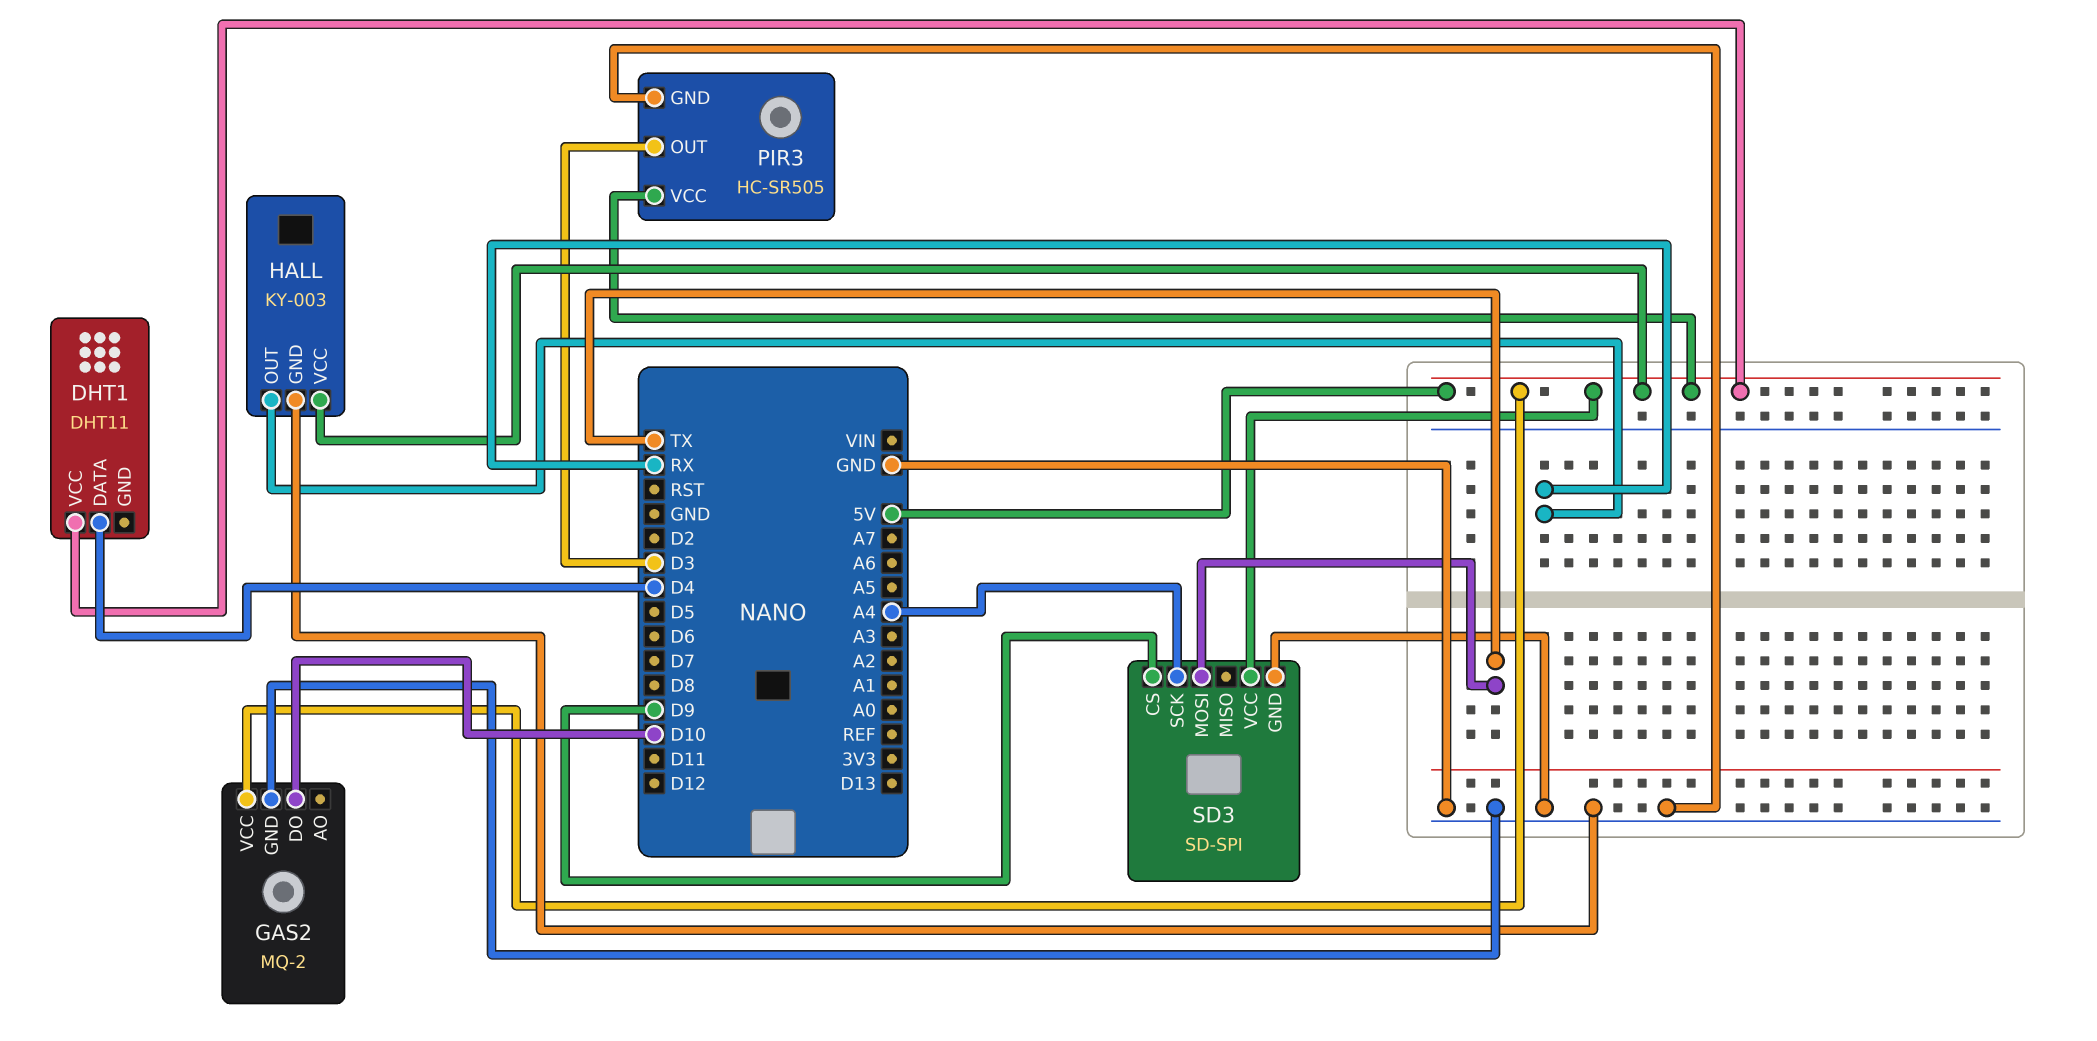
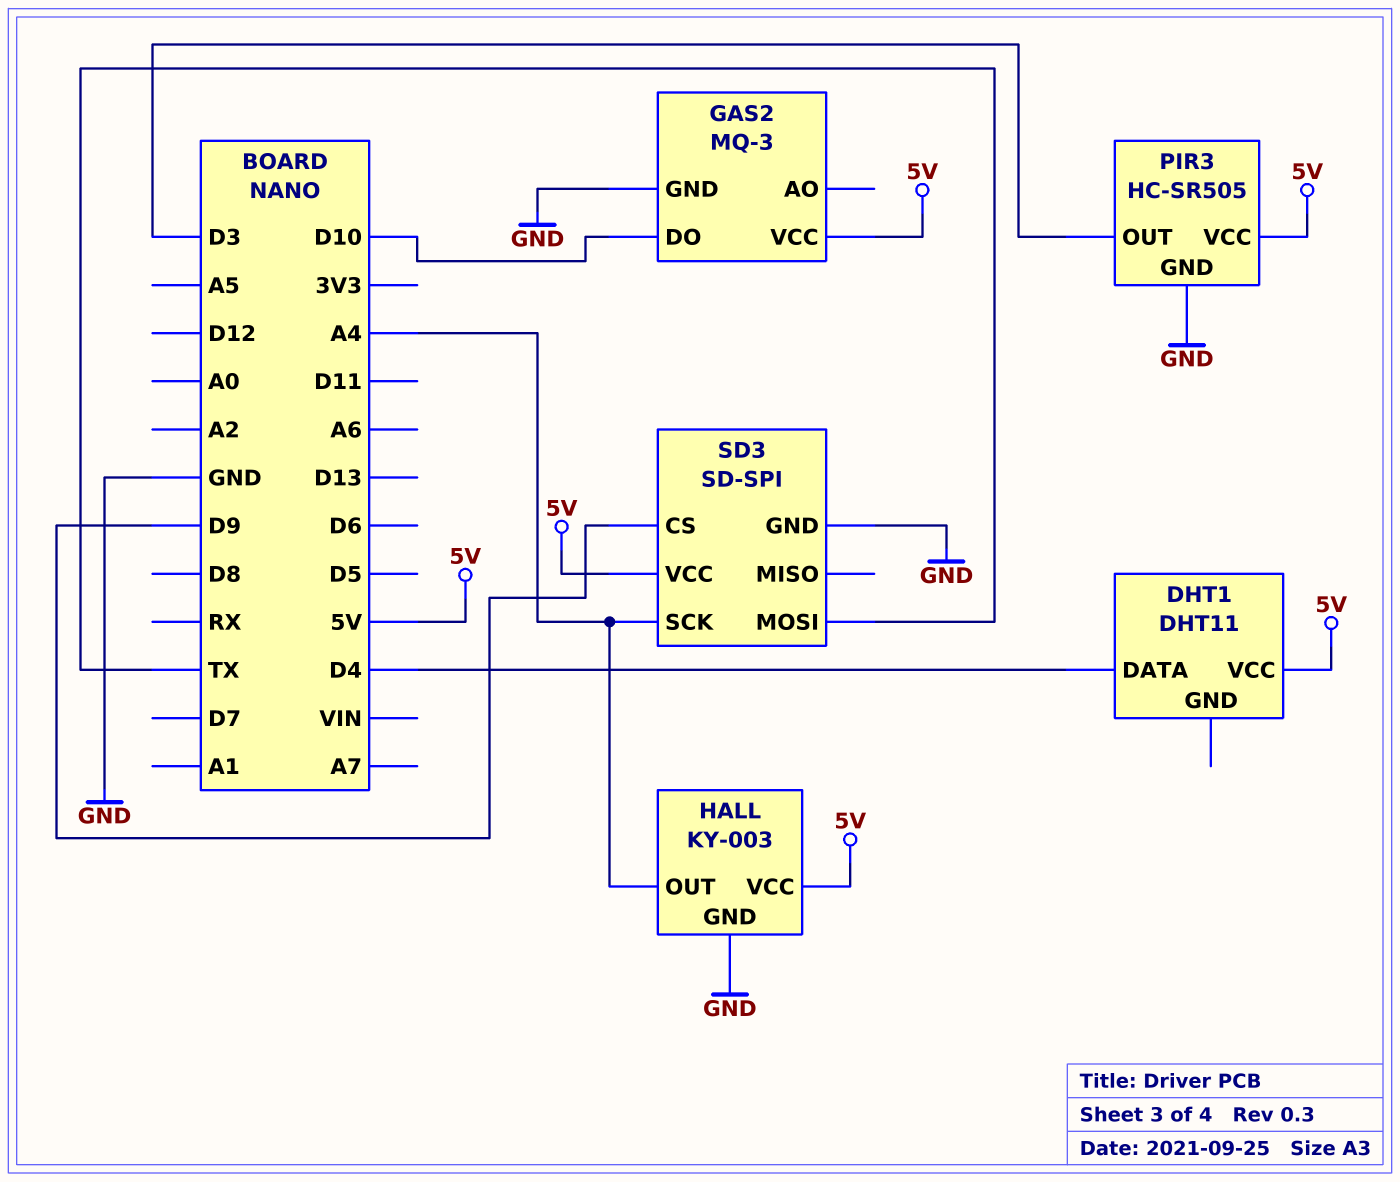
GAS2: MQ-2 -> MQ-3
HALL pin OUT: RX -> A4

